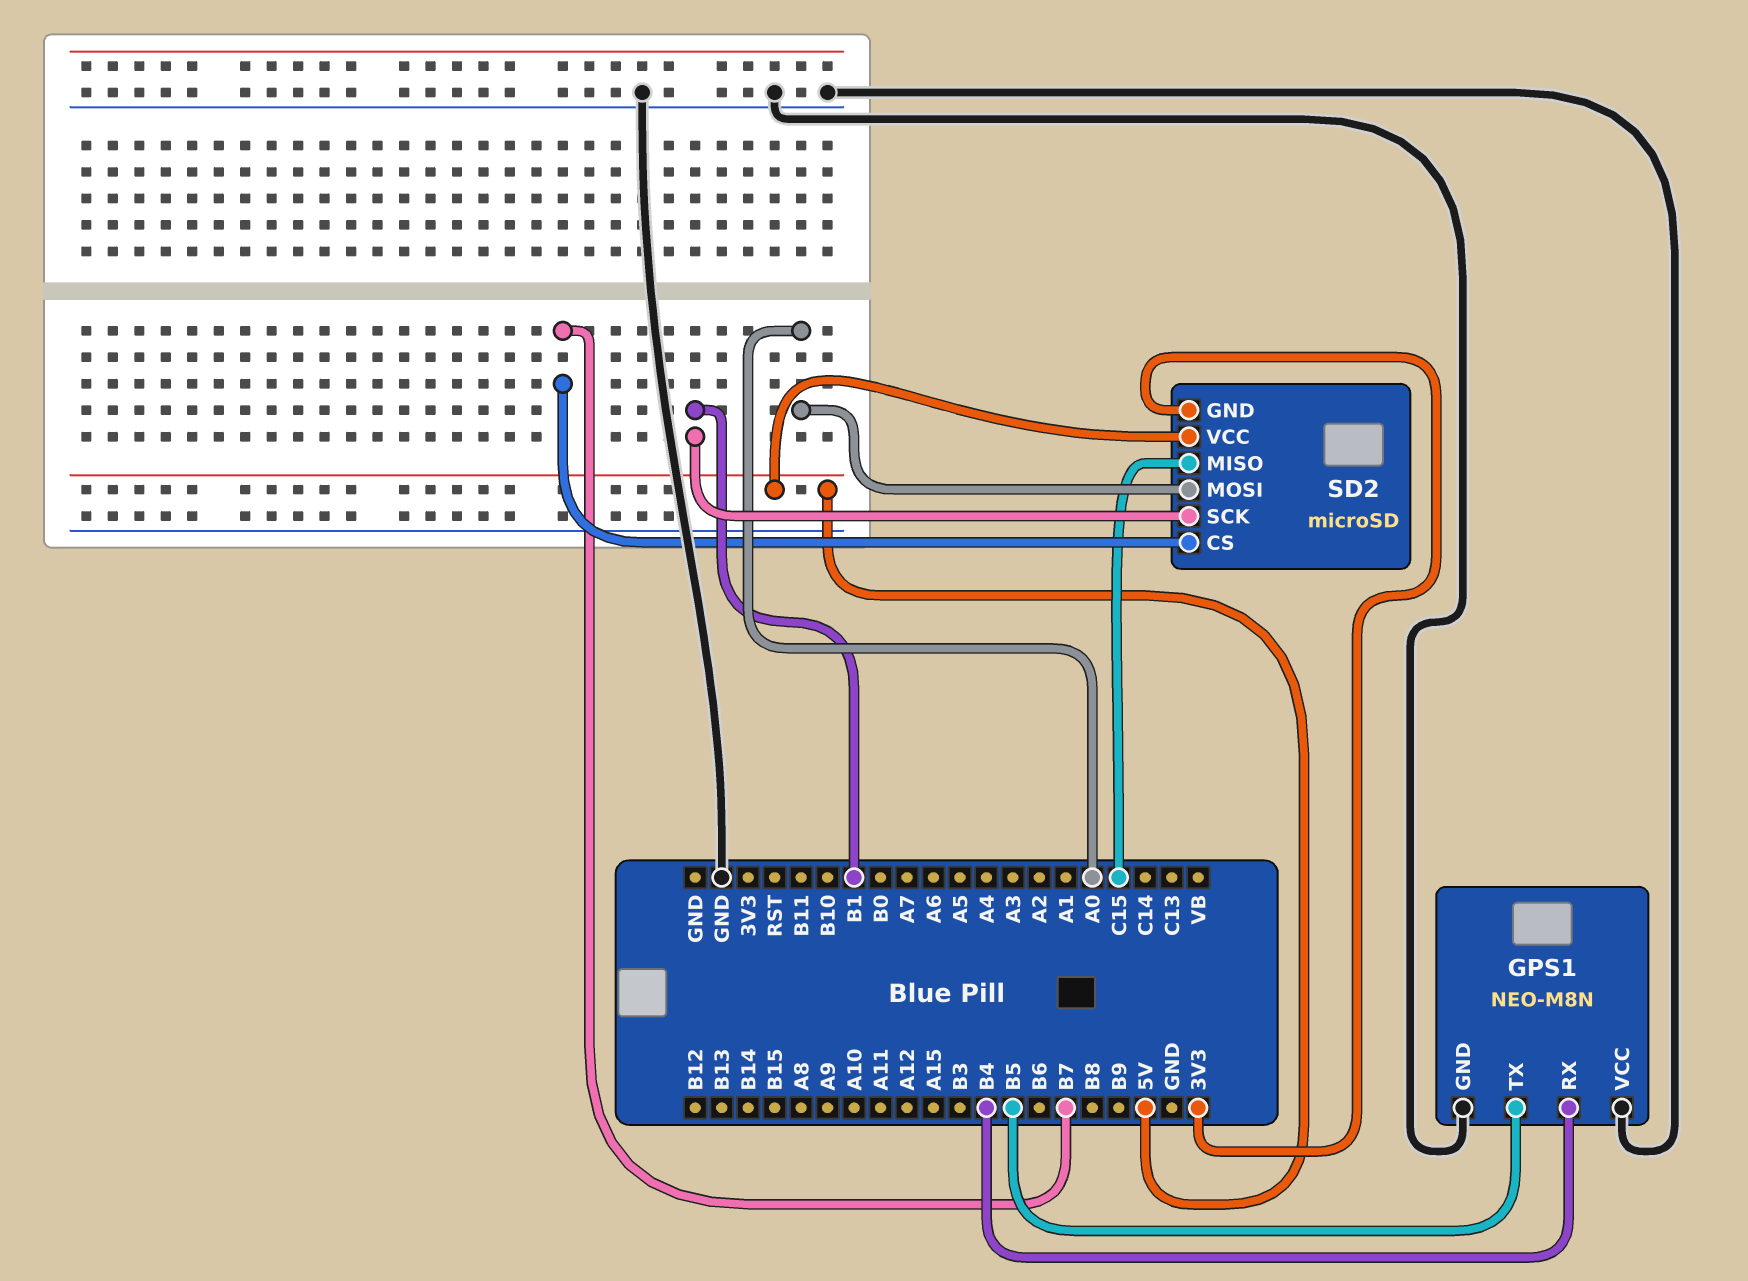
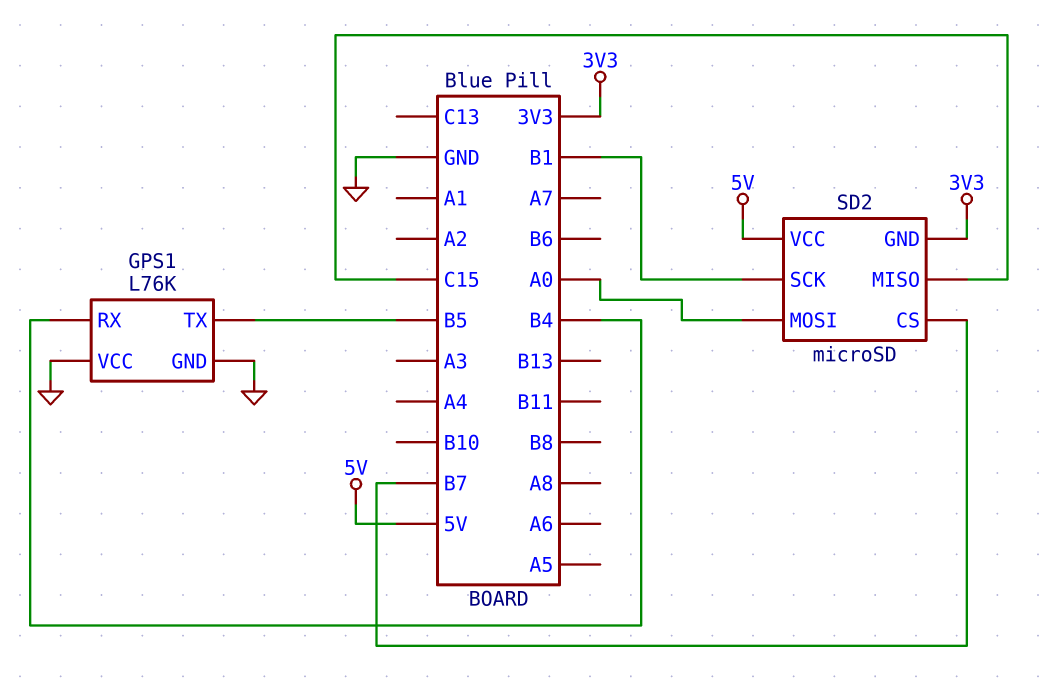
GPS1: NEO-M8N -> L76K

